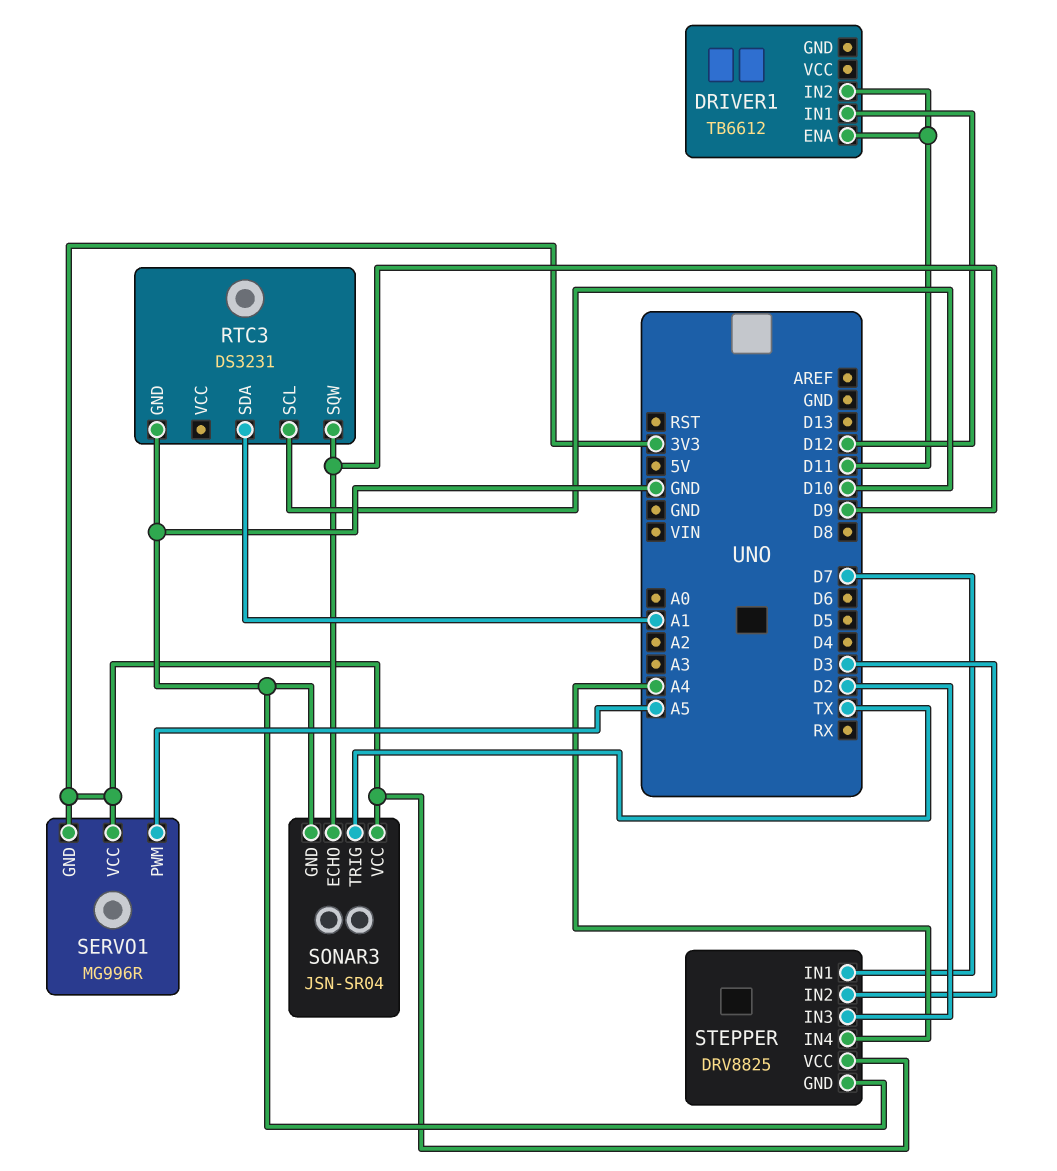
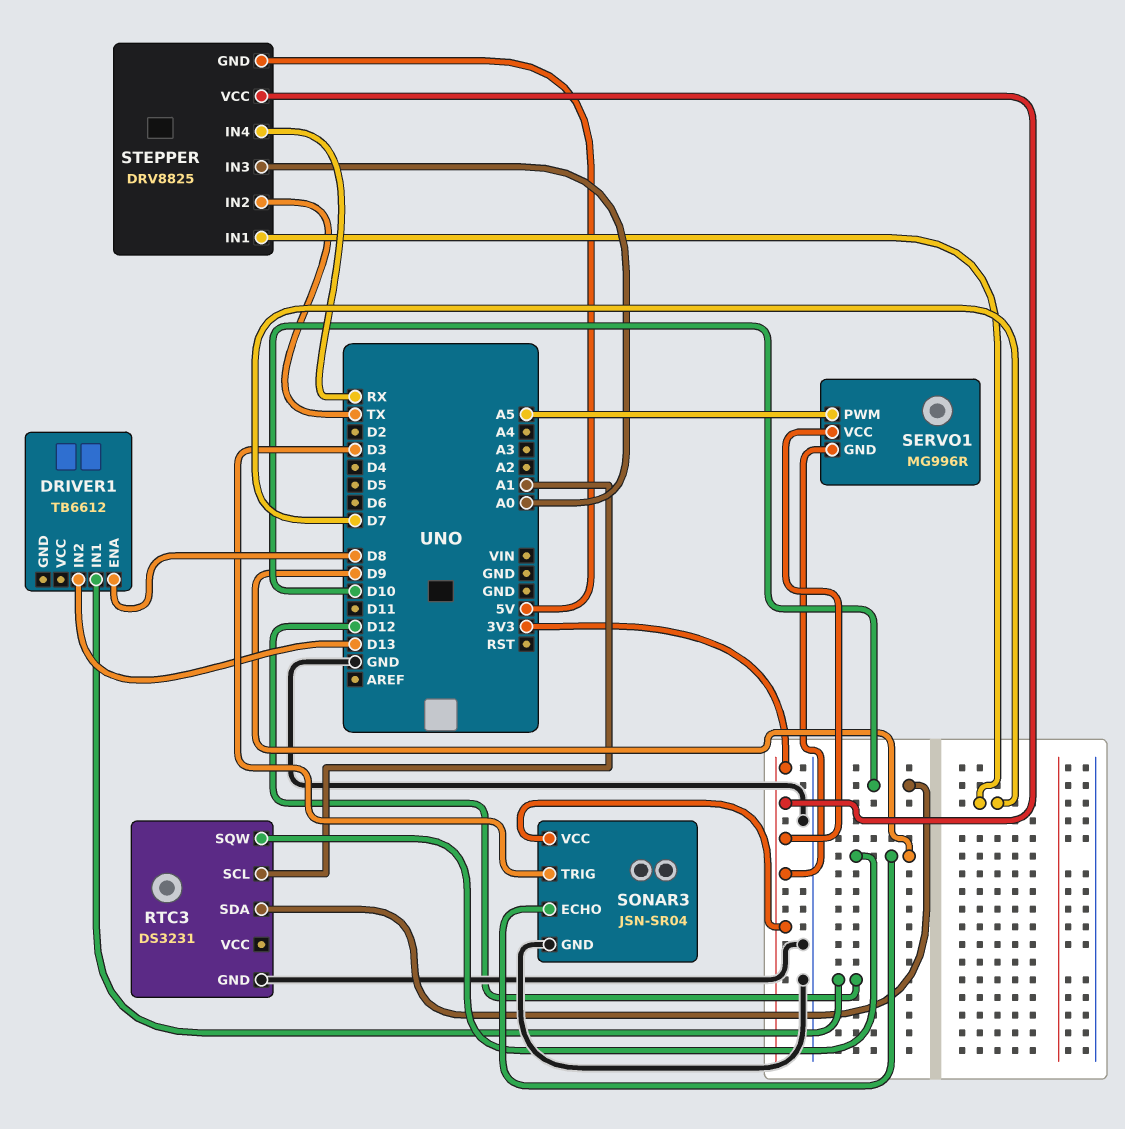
DRIVER1 pin ENA: D11 -> D8
DRIVER1 pin IN2: D11 -> D13
RTC3 pin SCL: D10 -> A1
RTC3 pin SDA: A1 -> D10
SONAR3 pin TRIG: TX -> D3
STEPPER pin GND: GND -> 5V
STEPPER pin IN2: D3 -> TX
STEPPER pin IN3: D2 -> A0
STEPPER pin IN4: A4 -> RX

